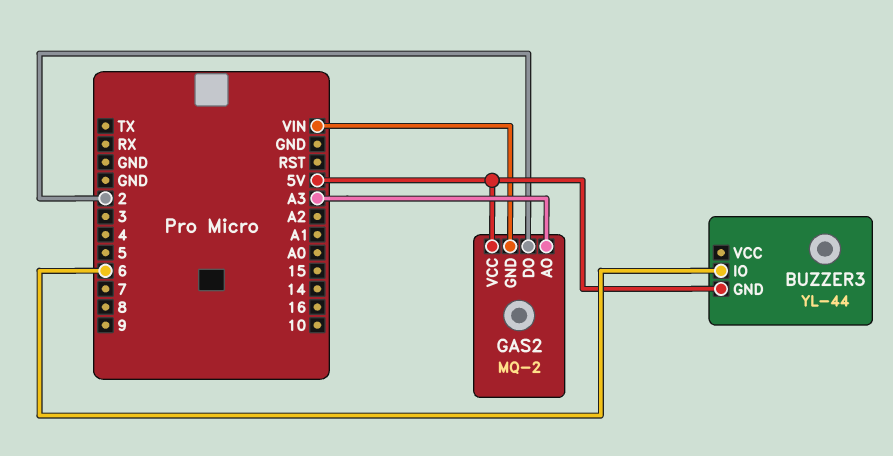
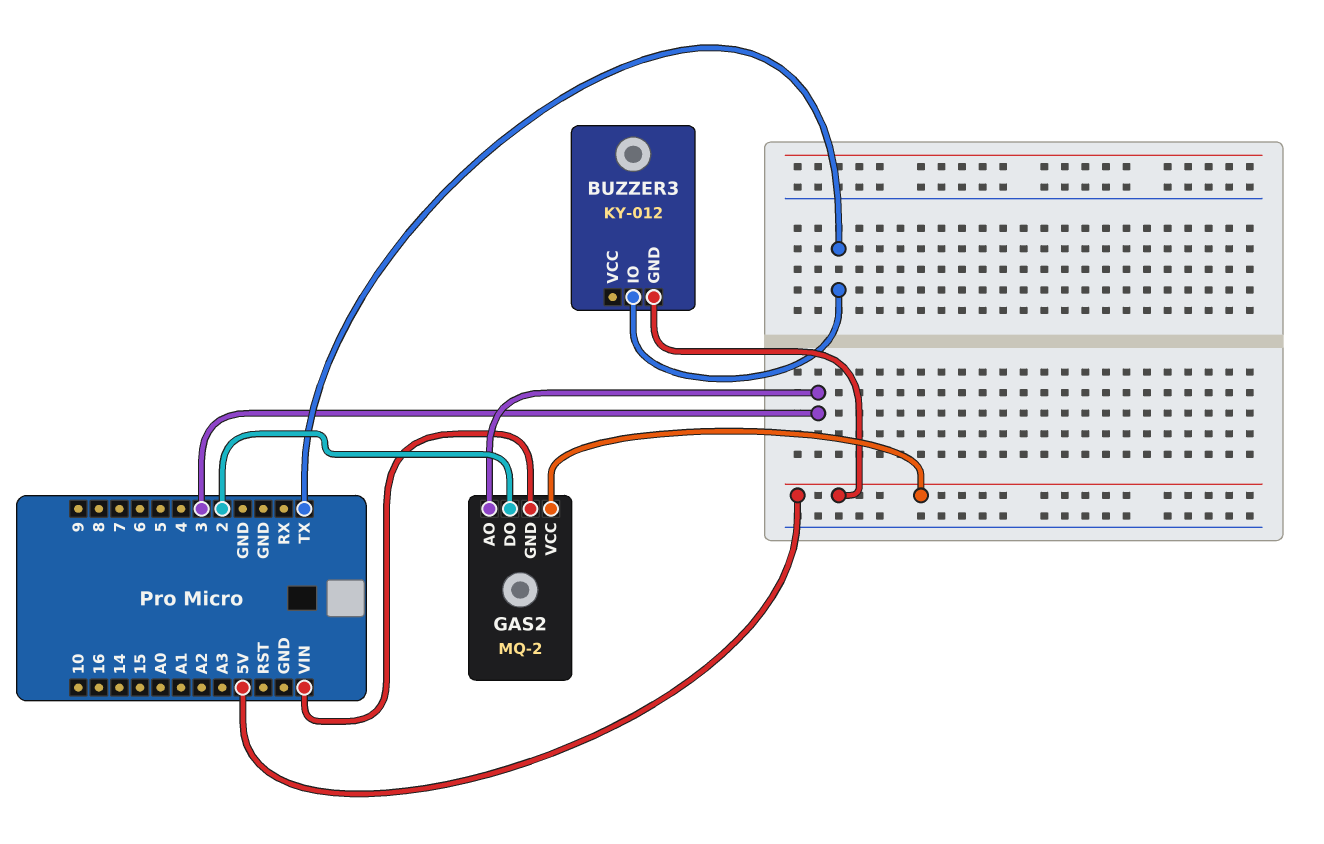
BUZZER3: YL-44 -> KY-012
BUZZER3 pin IO: 6 -> TX
GAS2 pin AO: A3 -> 3

